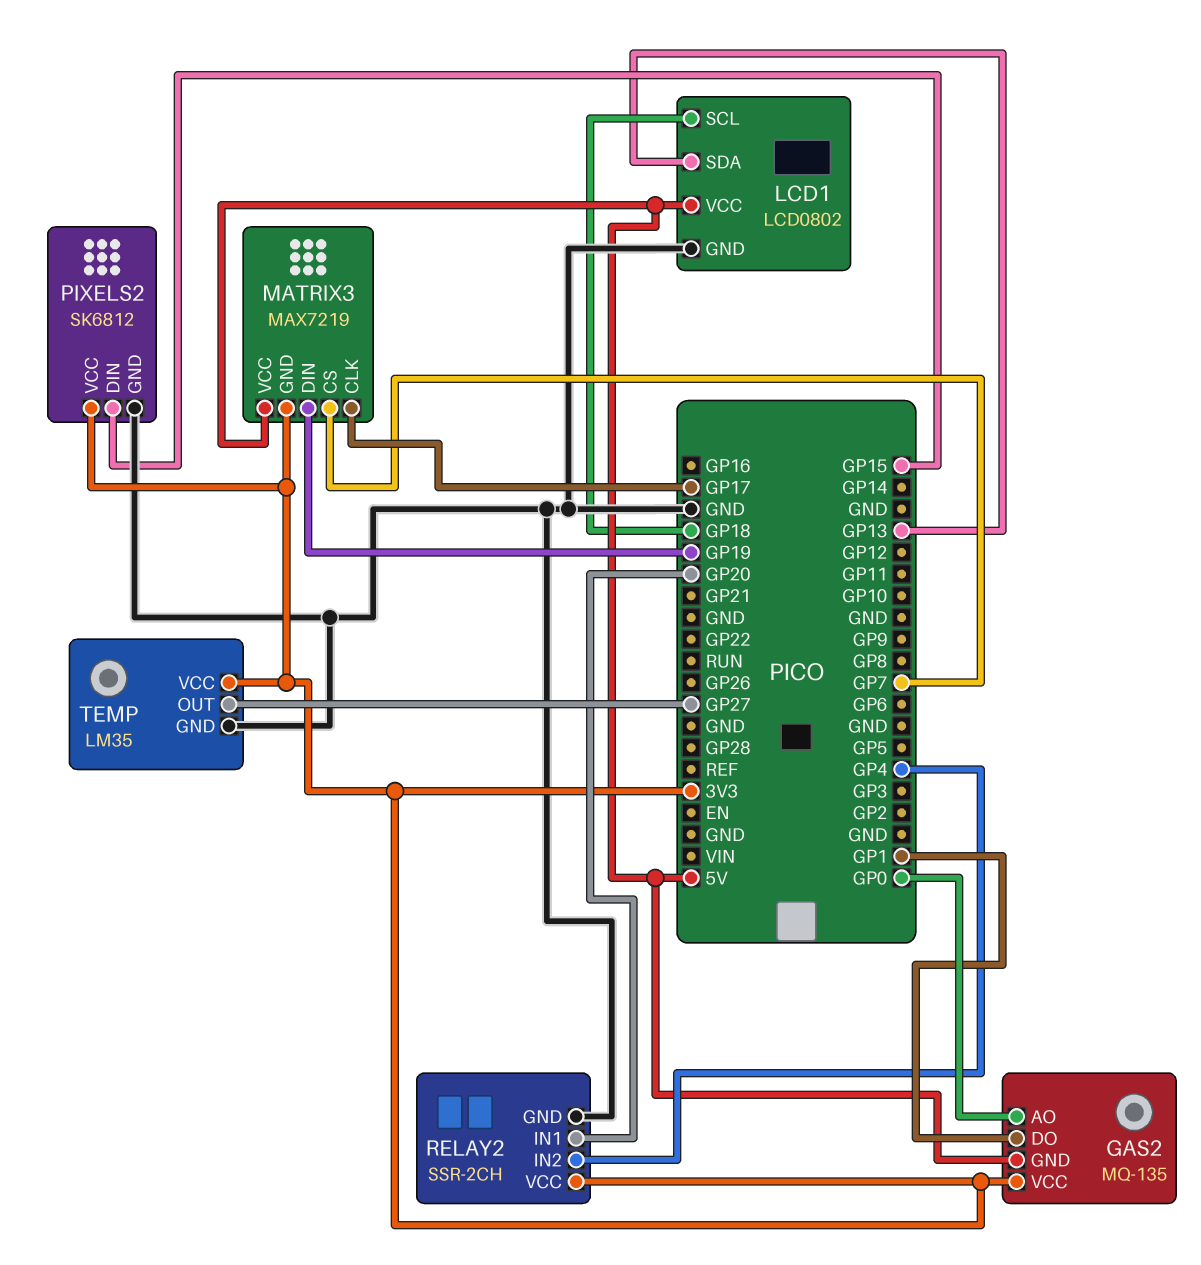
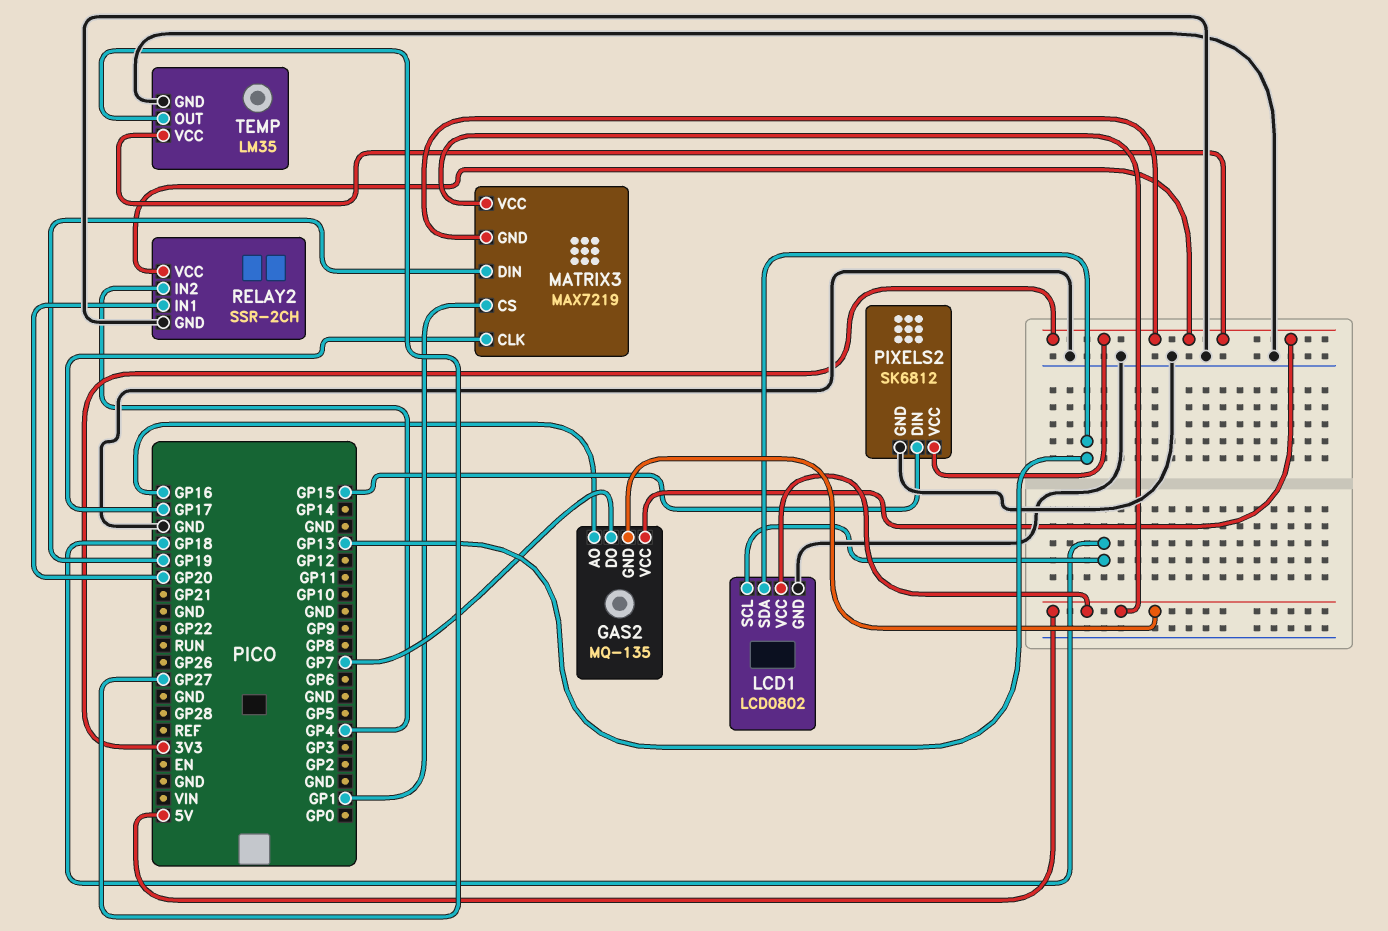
GAS2 pin AO: GP0 -> GP16
GAS2 pin DO: GP1 -> GP7
MATRIX3 pin CS: GP7 -> GP1

